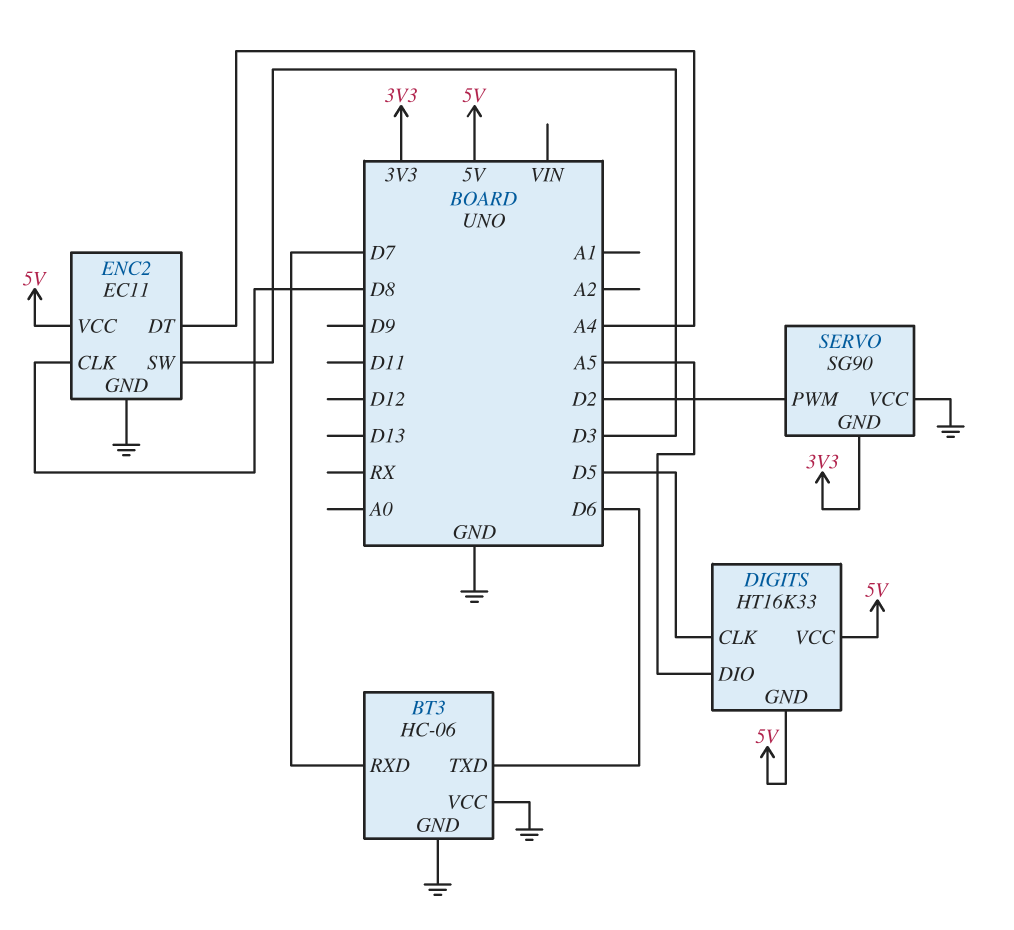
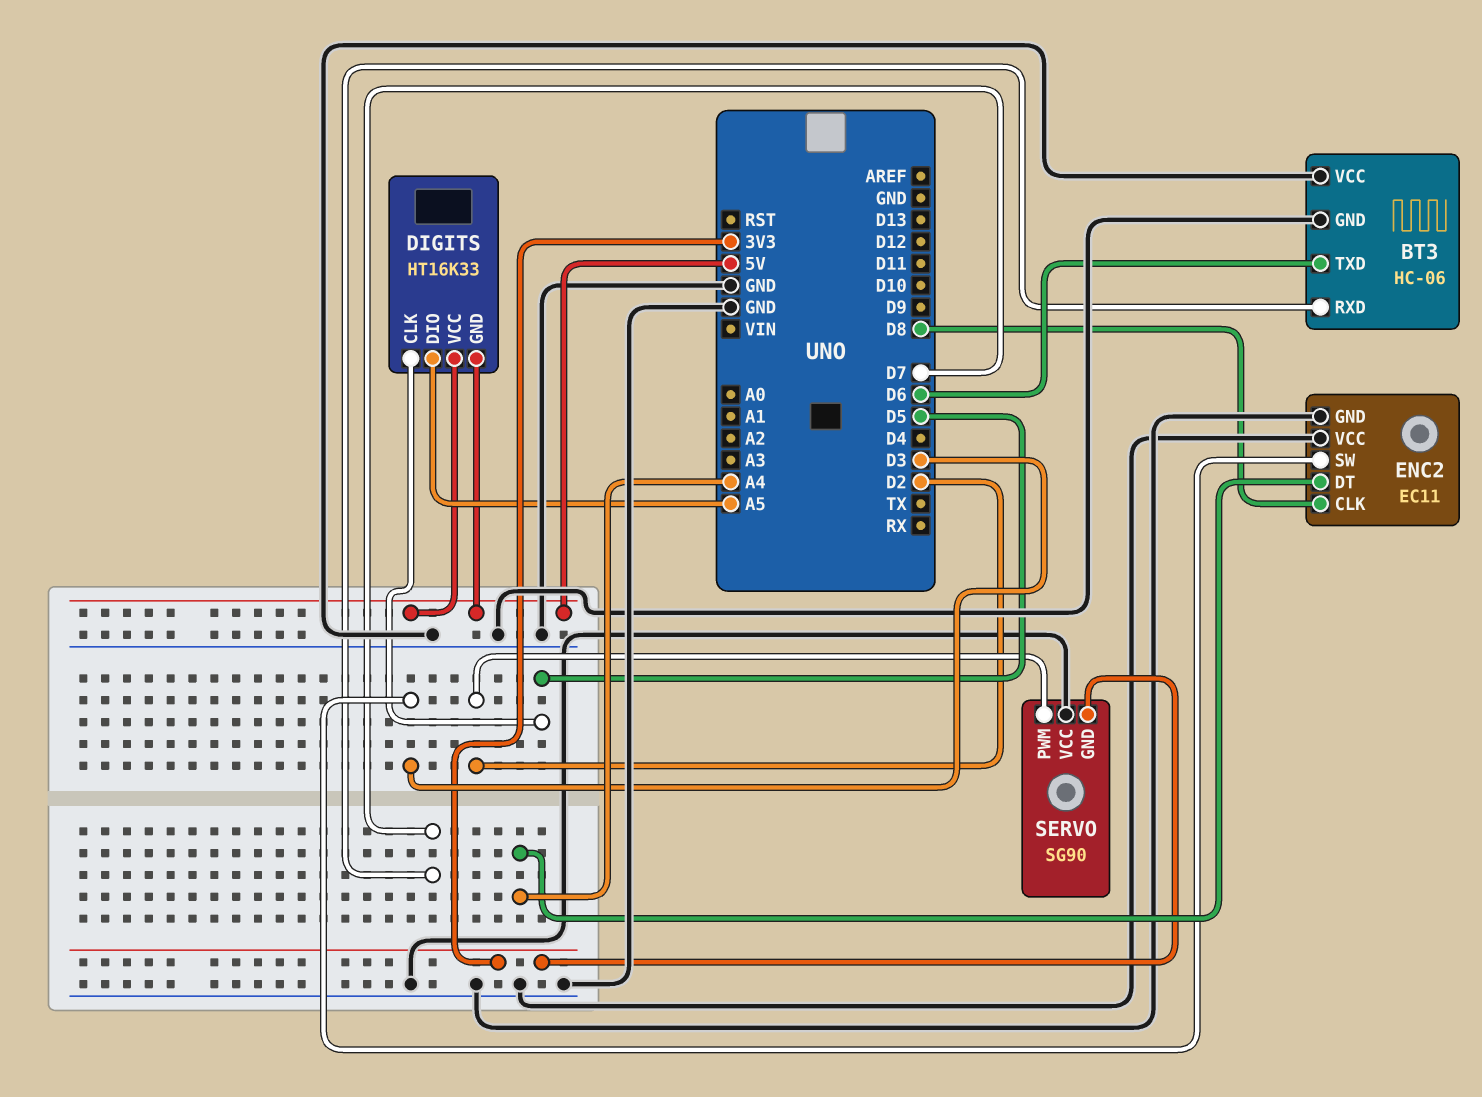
ENC2 pin VCC: 5V -> GND

